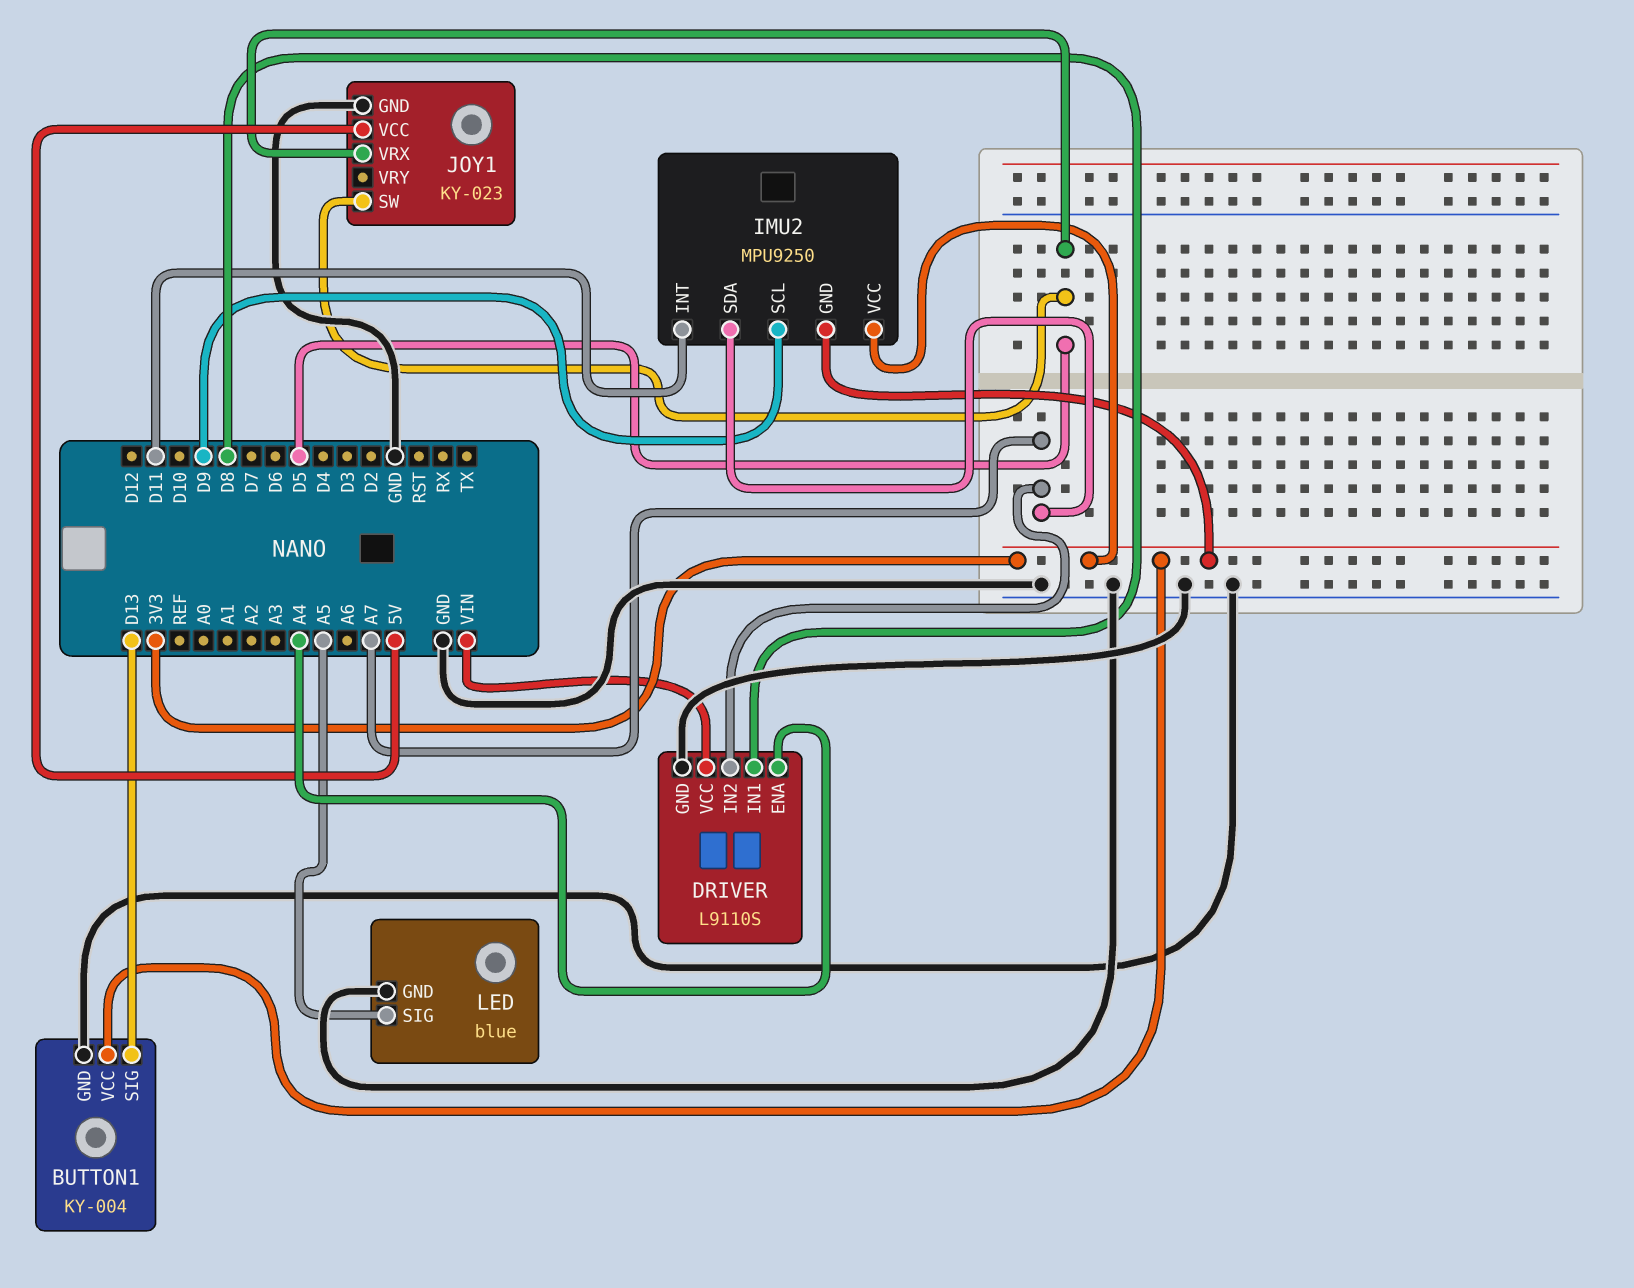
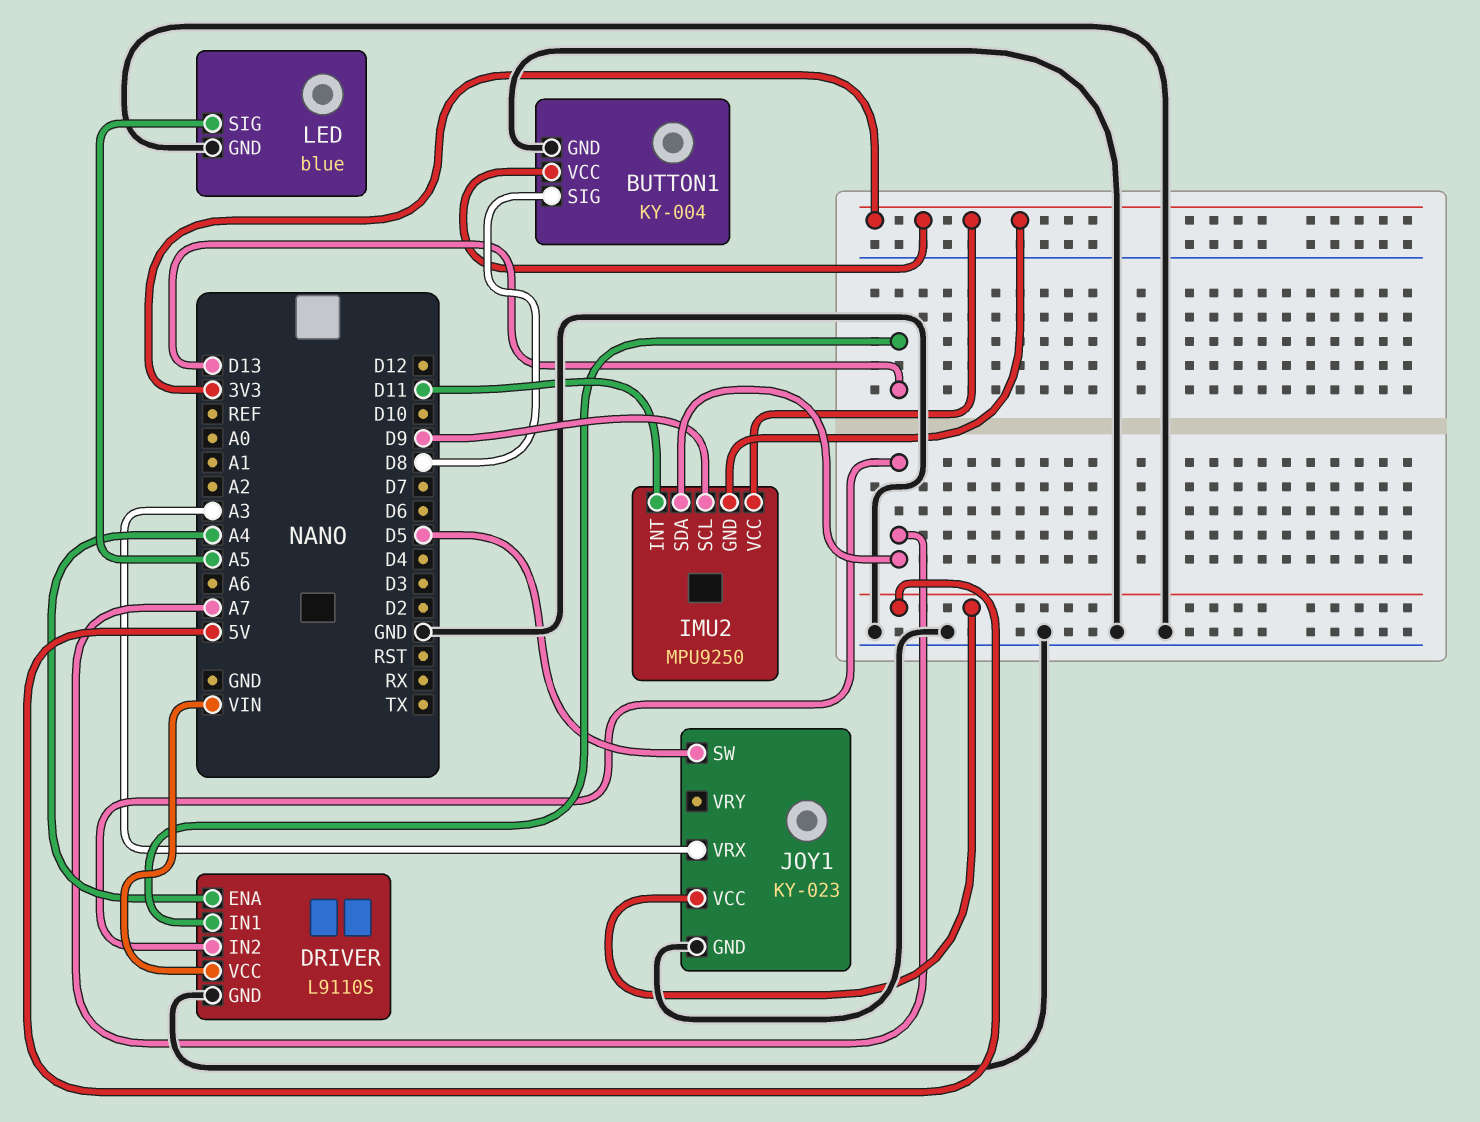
BUTTON1 pin SIG: D13 -> D8
DRIVER pin IN1: D8 -> D13
JOY1 pin VRX: D5 -> A3

